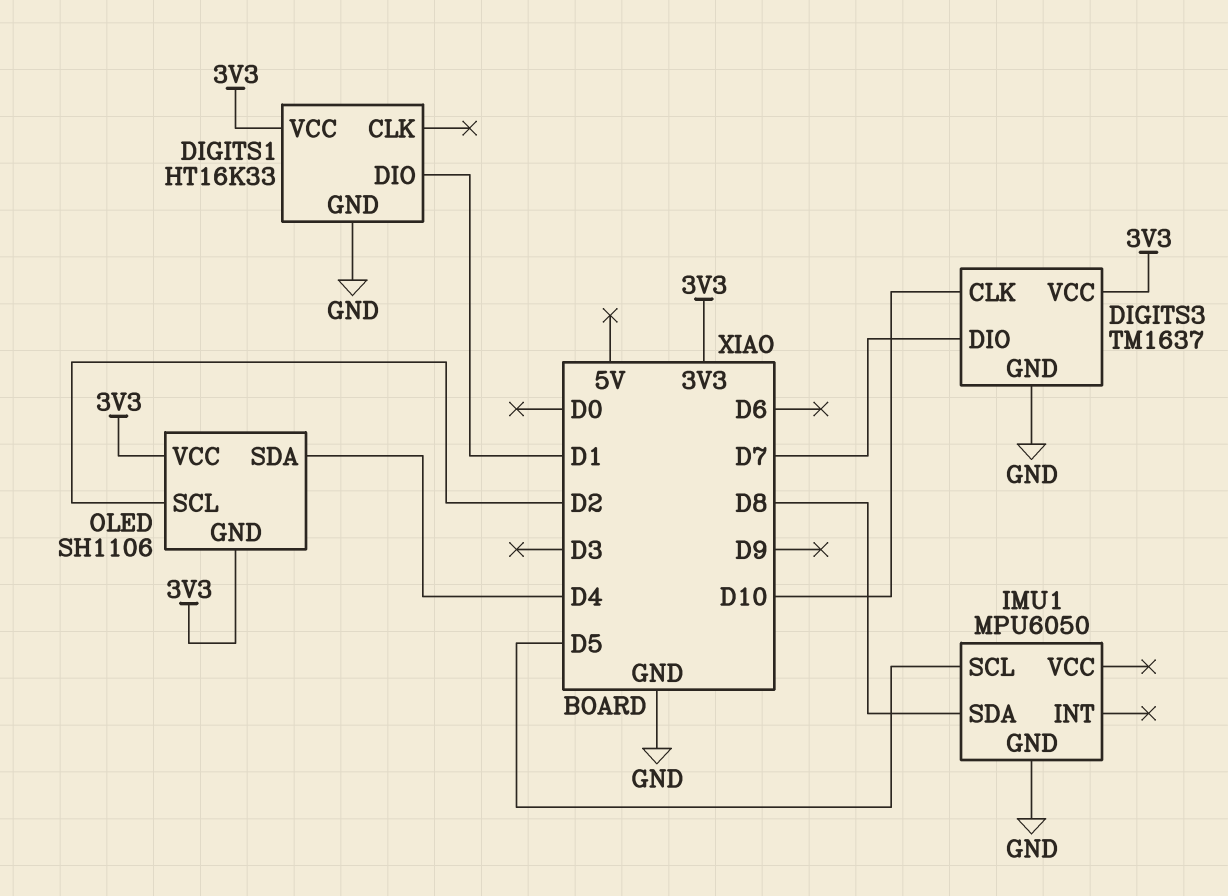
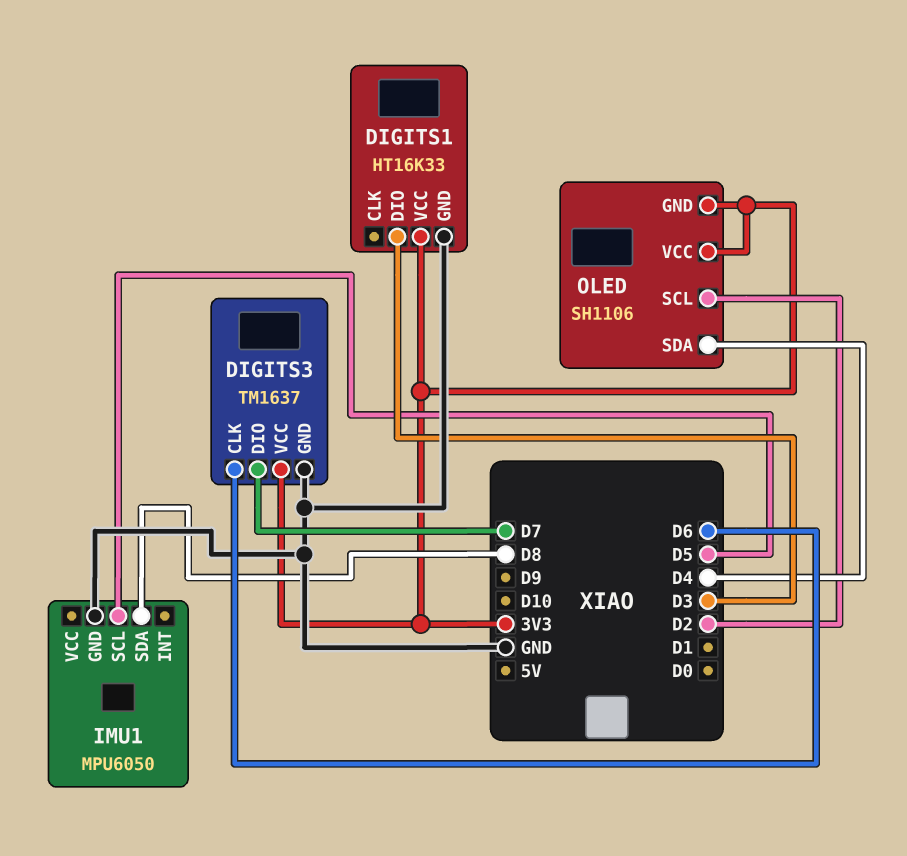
DIGITS1 pin DIO: D1 -> D3
DIGITS3 pin CLK: D10 -> D6

